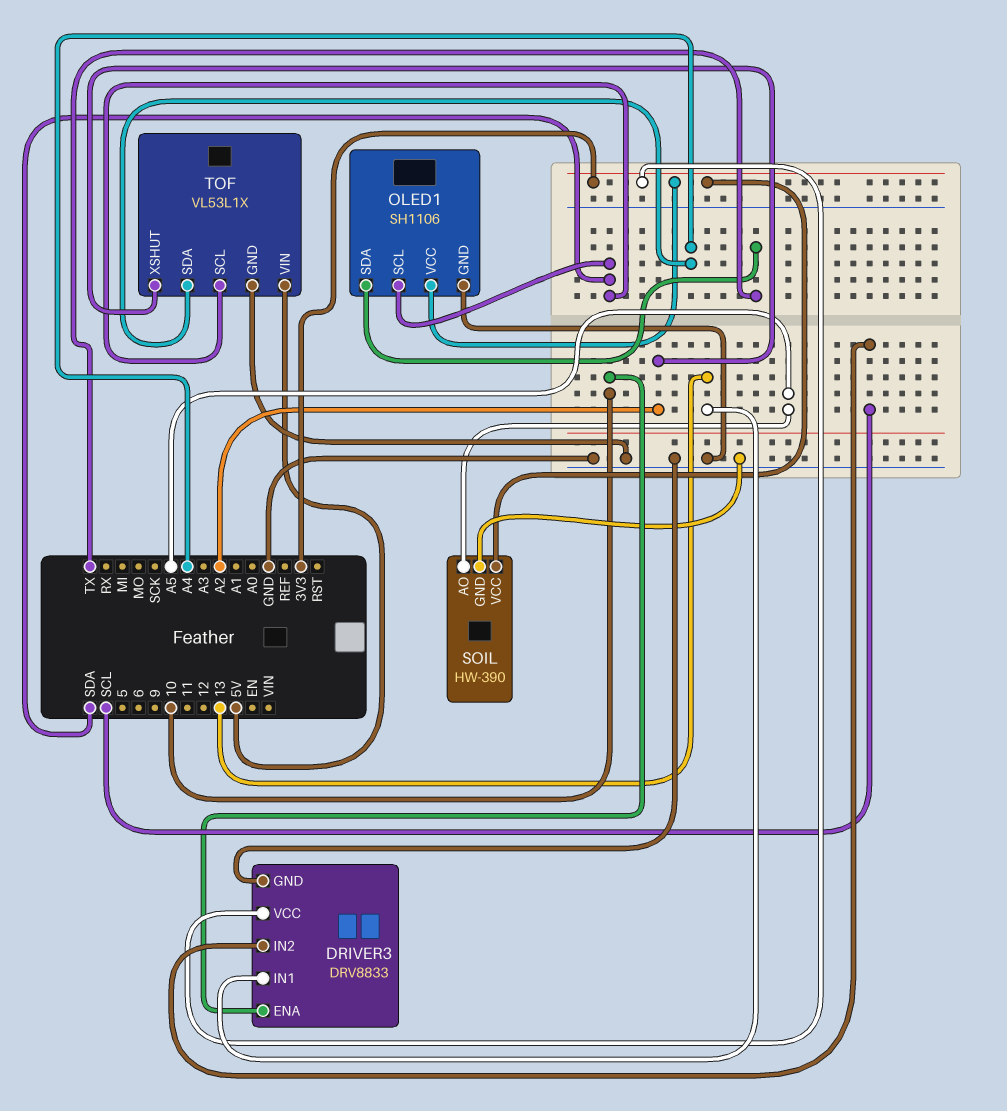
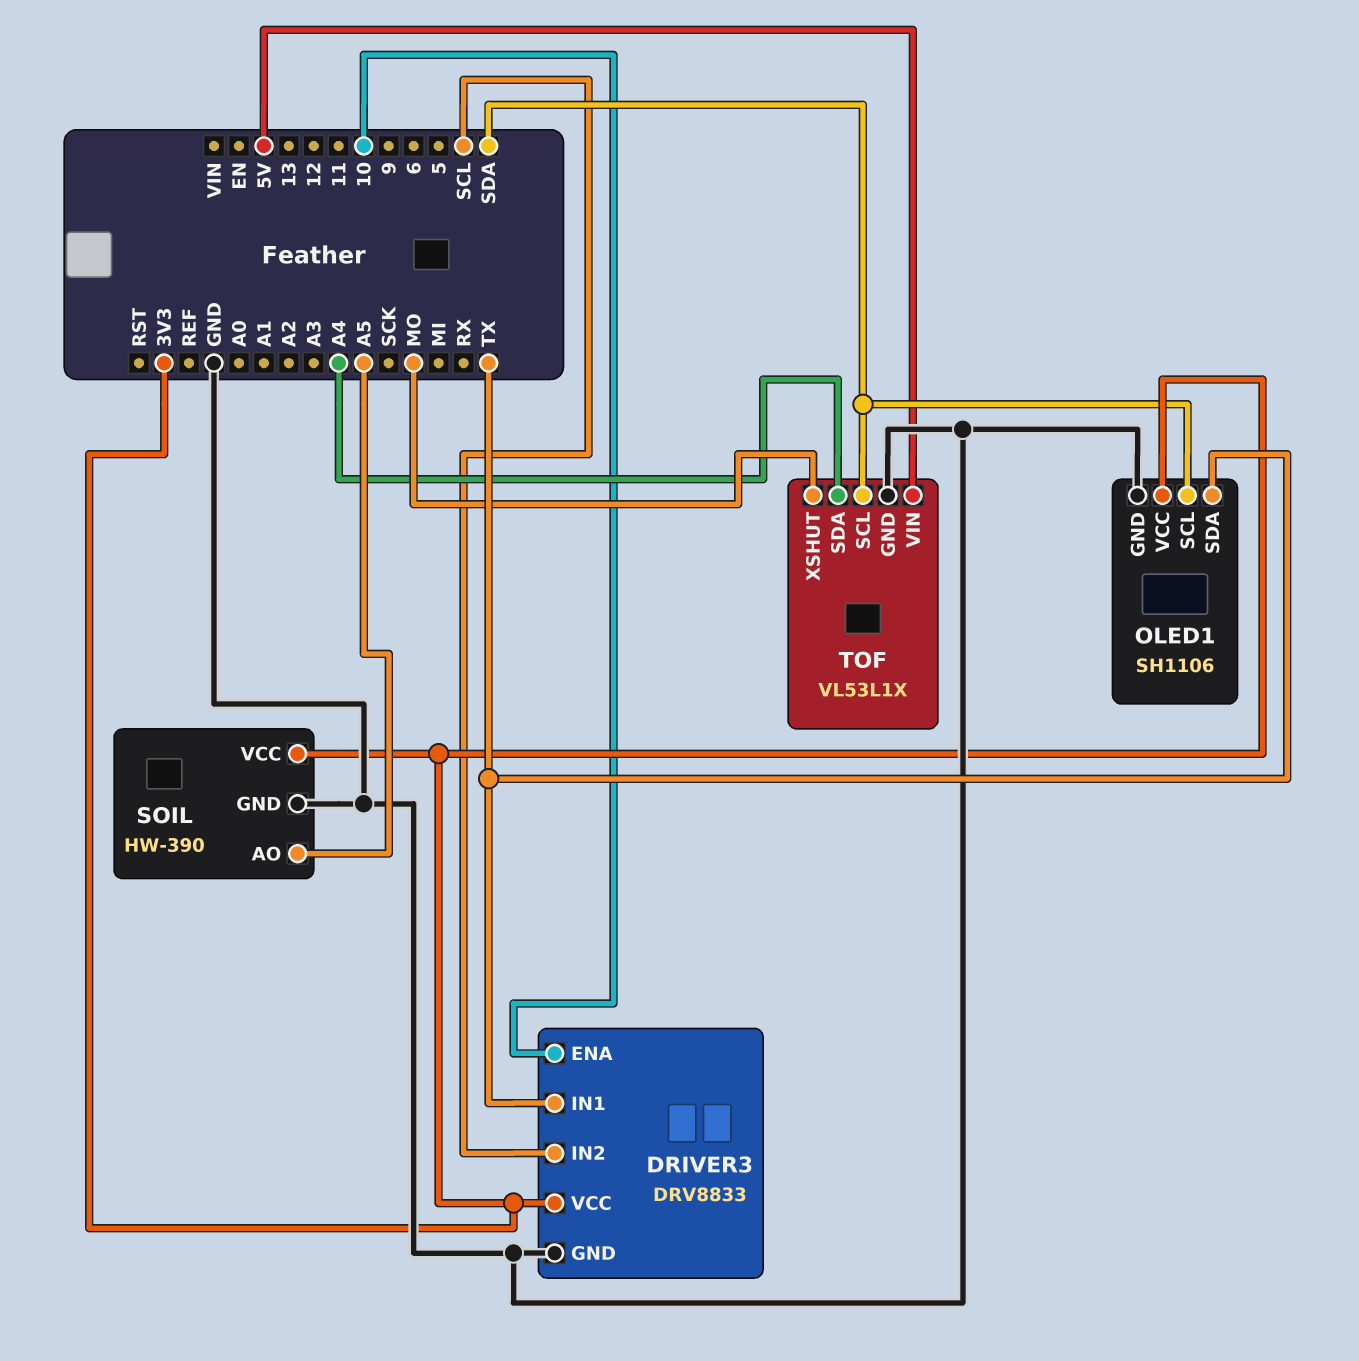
DRIVER3 pin IN1: 13 -> TX
TOF pin XSHUT: A2 -> MO

